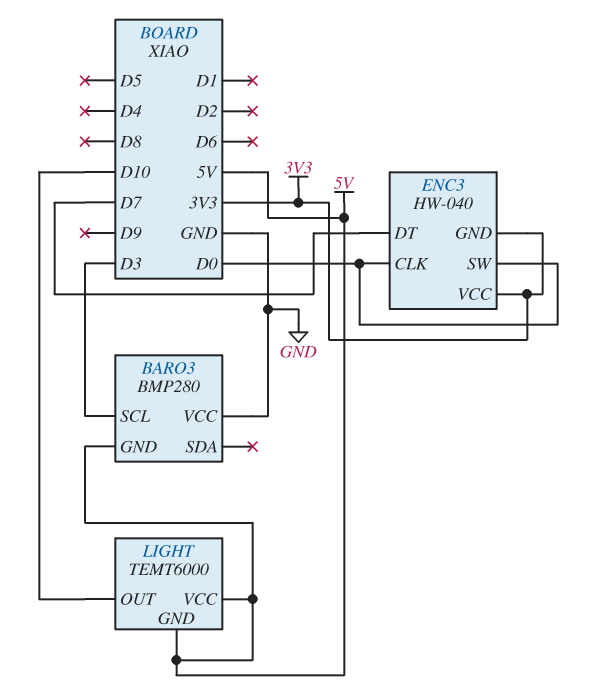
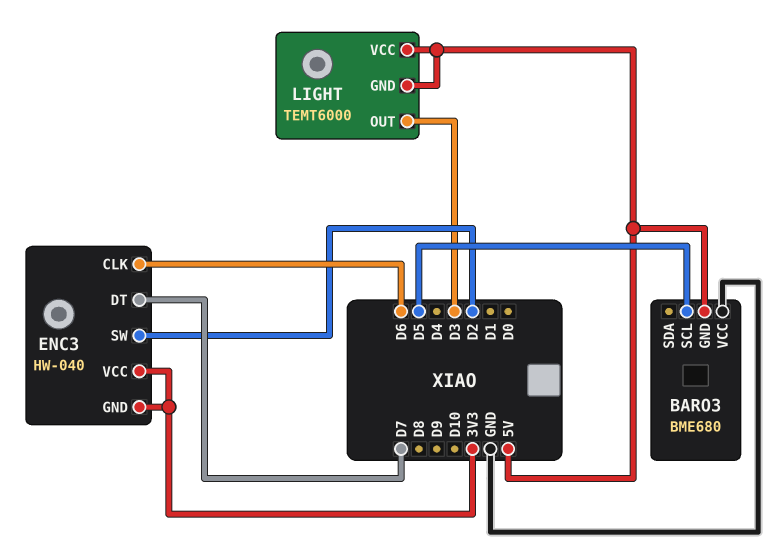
BARO3: BMP280 -> BME680
BARO3 pin SCL: D3 -> D5
ENC3 pin CLK: D0 -> D6
ENC3 pin SW: D0 -> D2
LIGHT pin OUT: D10 -> D3

